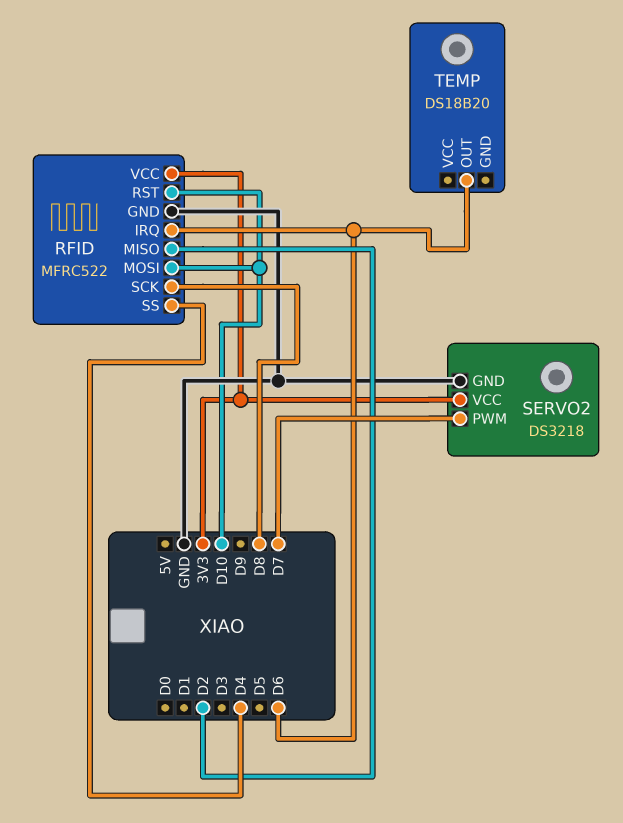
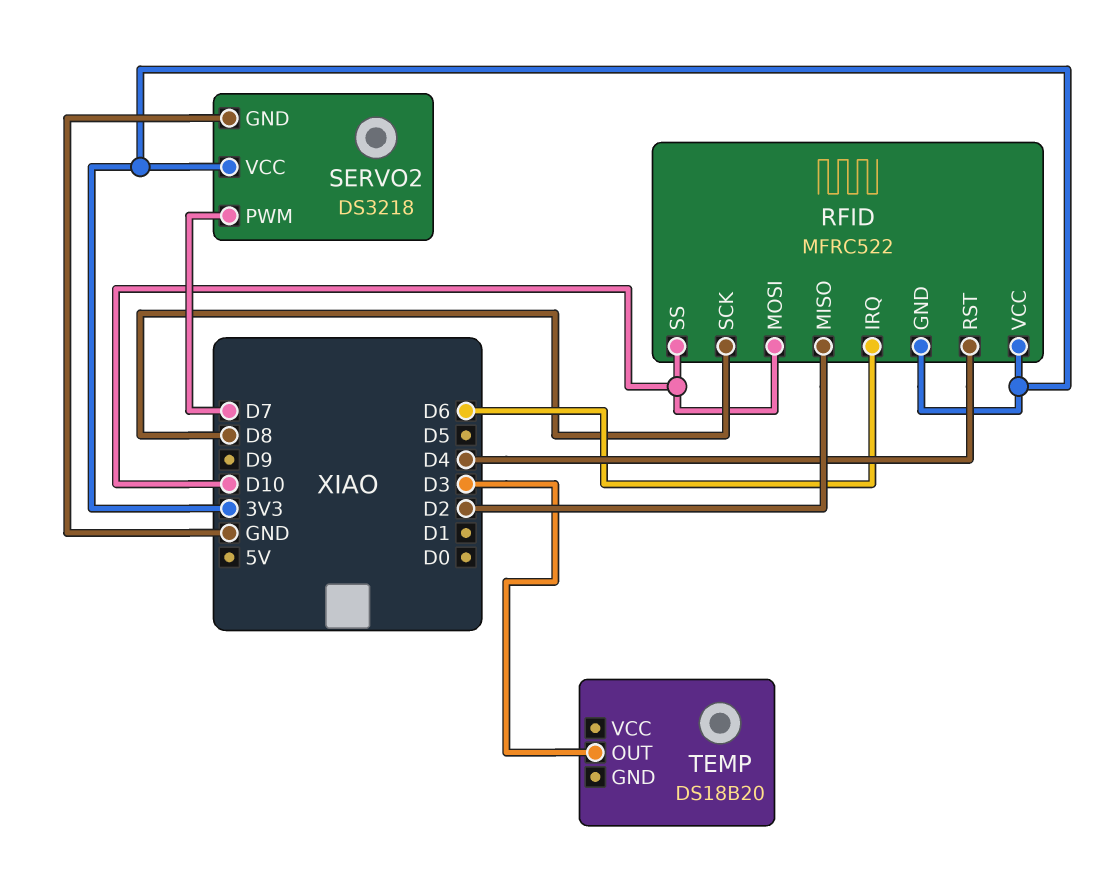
RFID pin GND: GND -> 3V3
RFID pin RST: D10 -> D4
RFID pin SS: D4 -> D10
TEMP pin OUT: D6 -> D3

